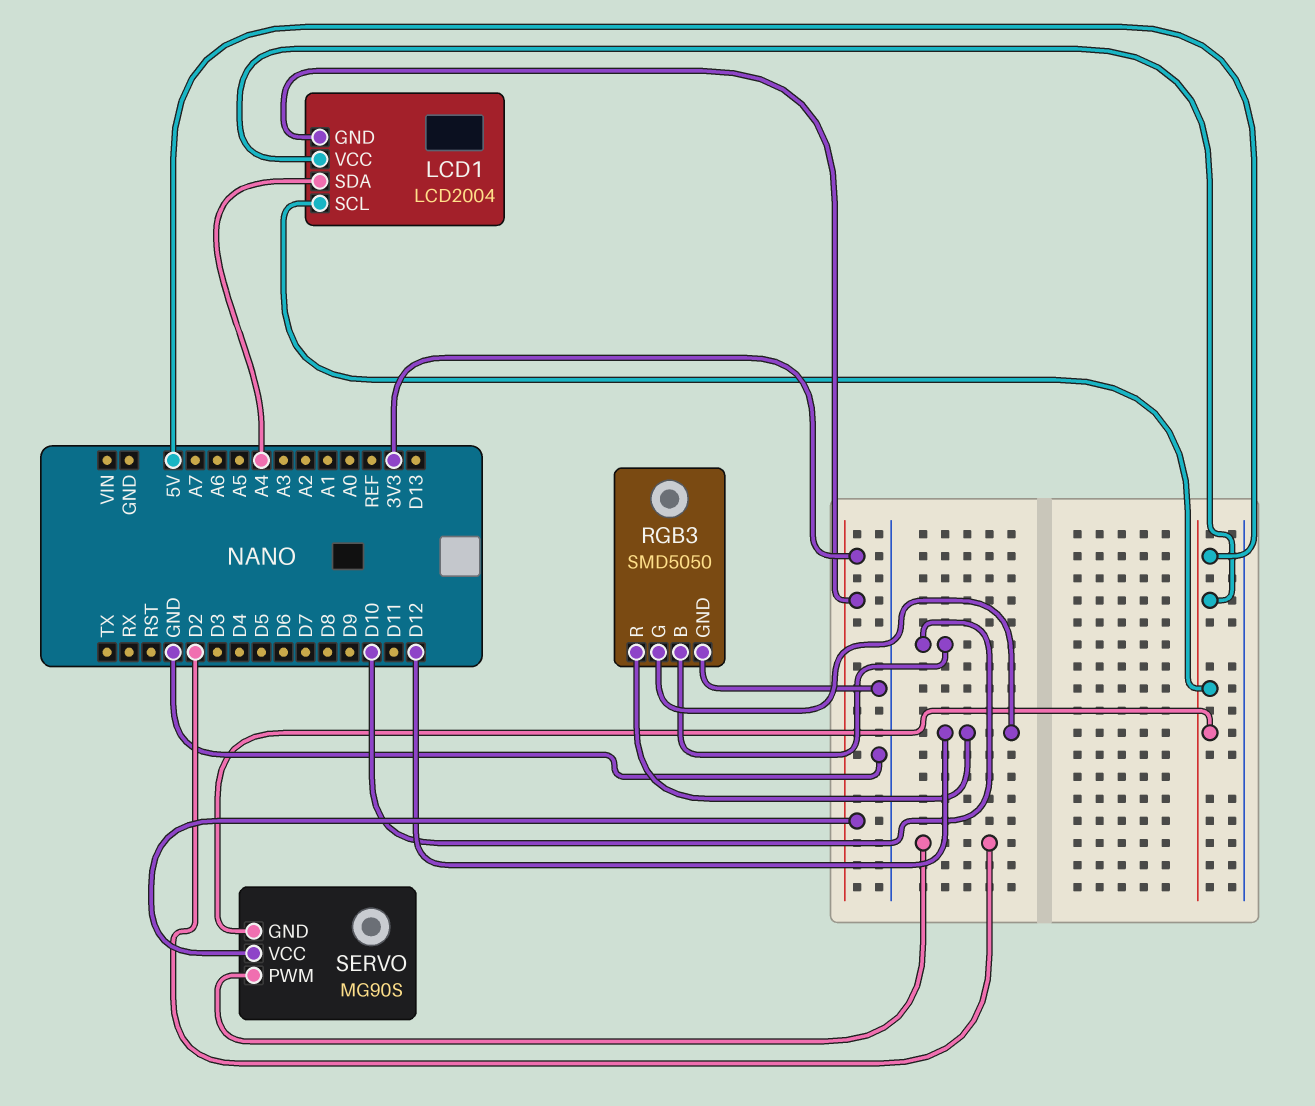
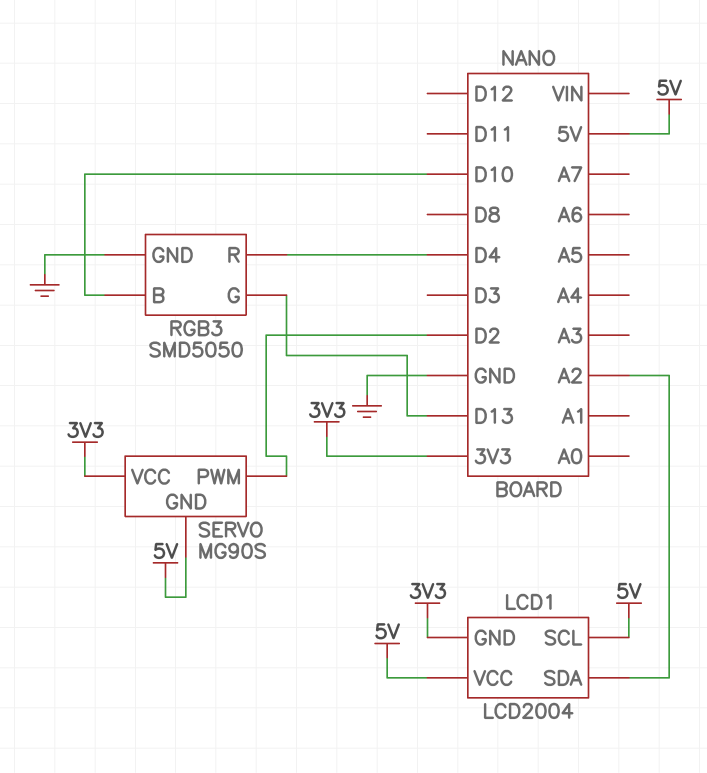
LCD1 pin SDA: A4 -> A2
RGB3 pin G: D12 -> D13
RGB3 pin R: D12 -> D4

